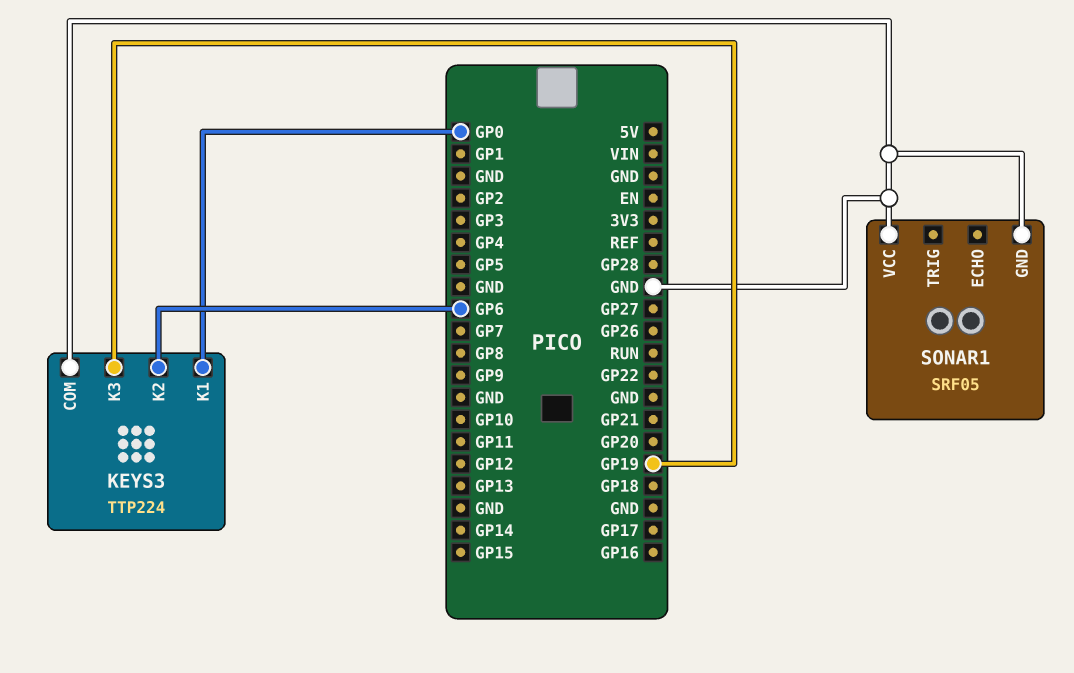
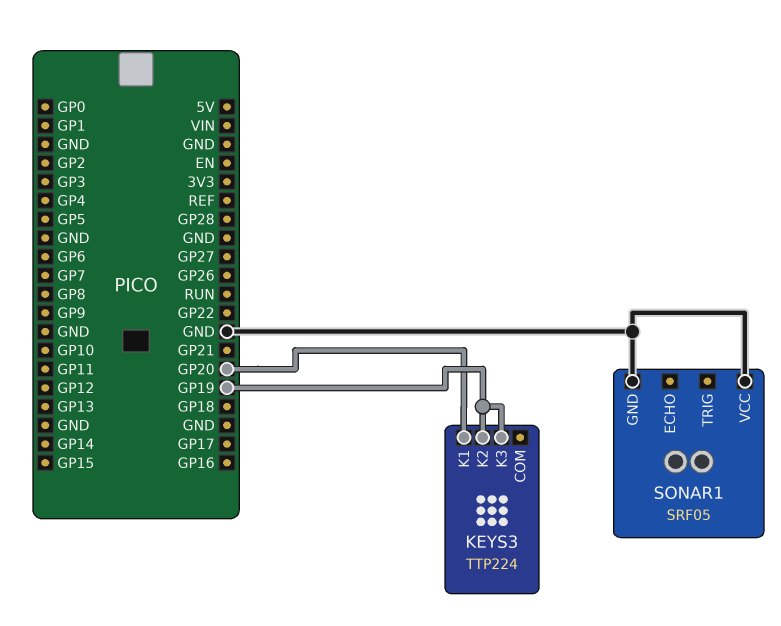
KEYS3 pin COM: GND -> none
KEYS3 pin K1: GP0 -> GP20
KEYS3 pin K2: GP6 -> GP19

